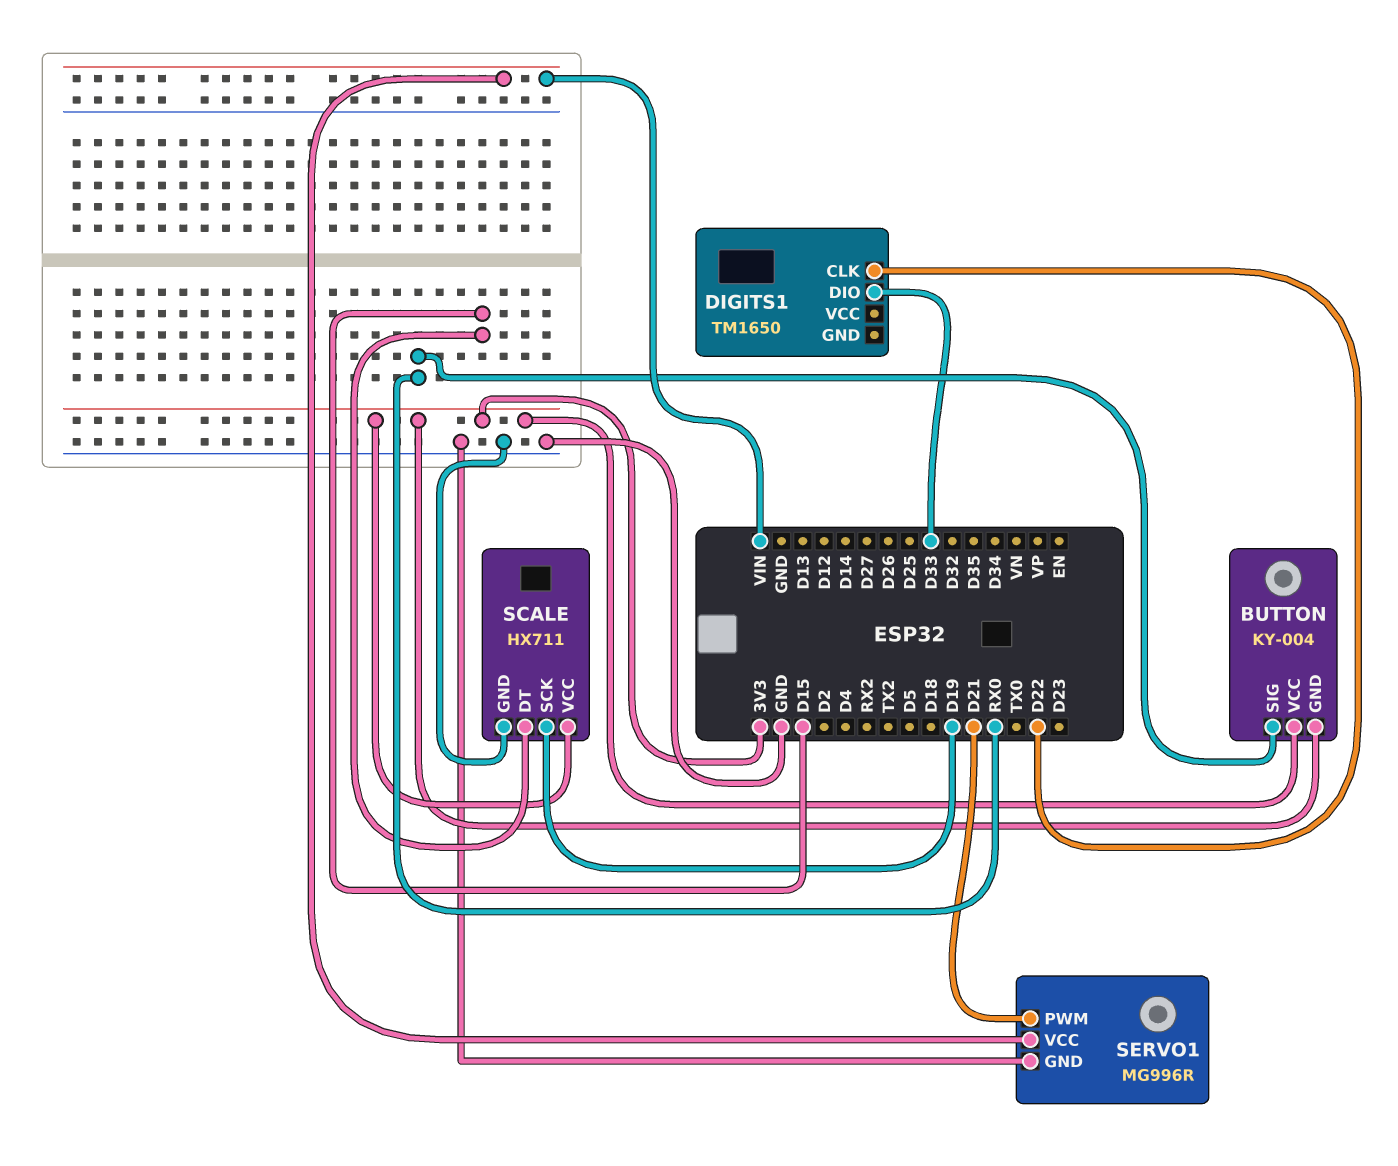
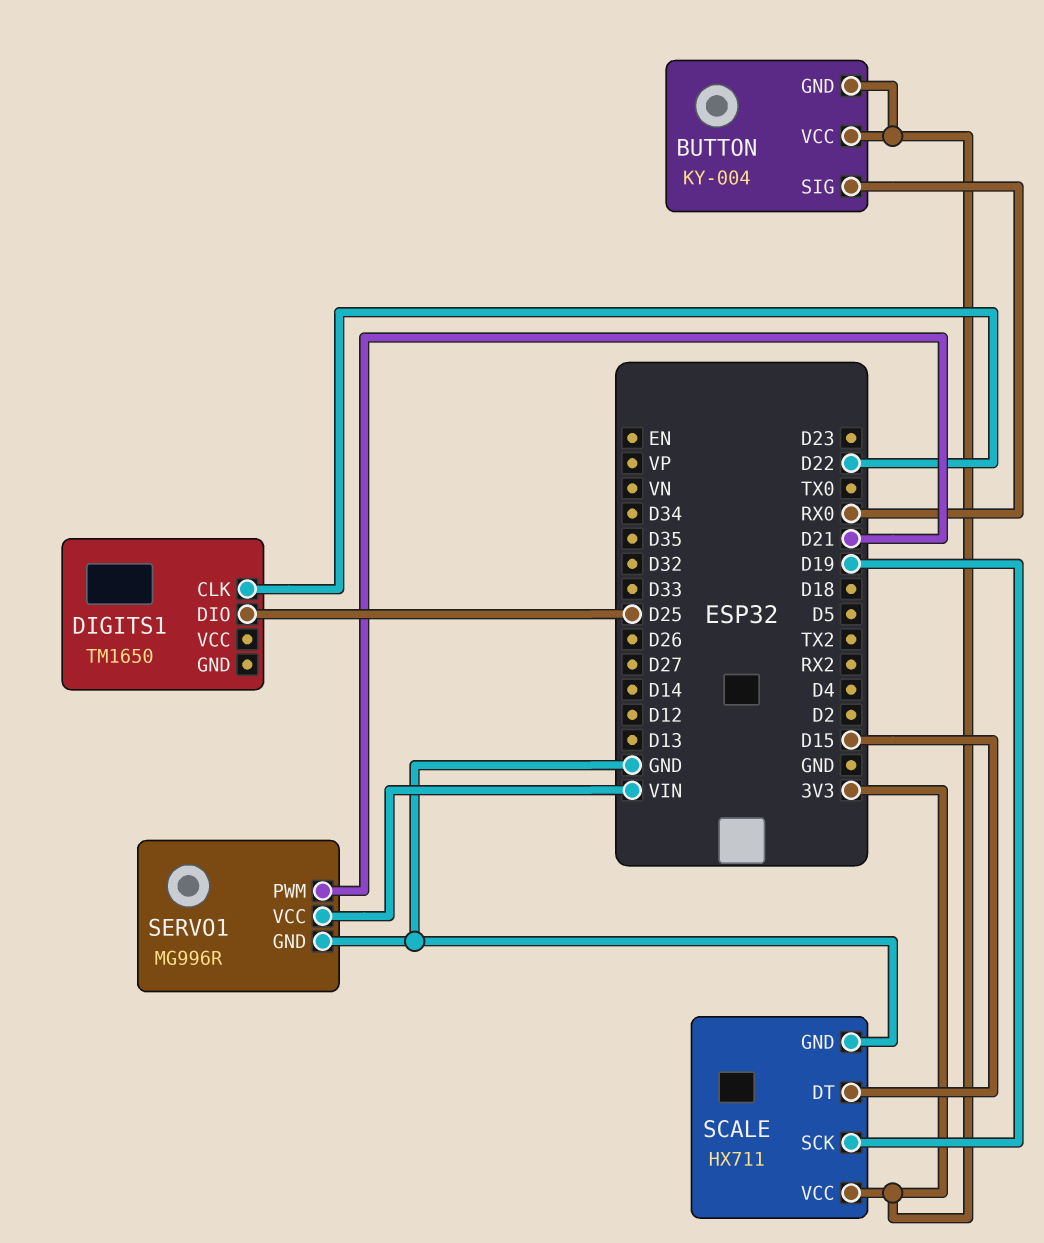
DIGITS1 pin DIO: D33 -> D25

